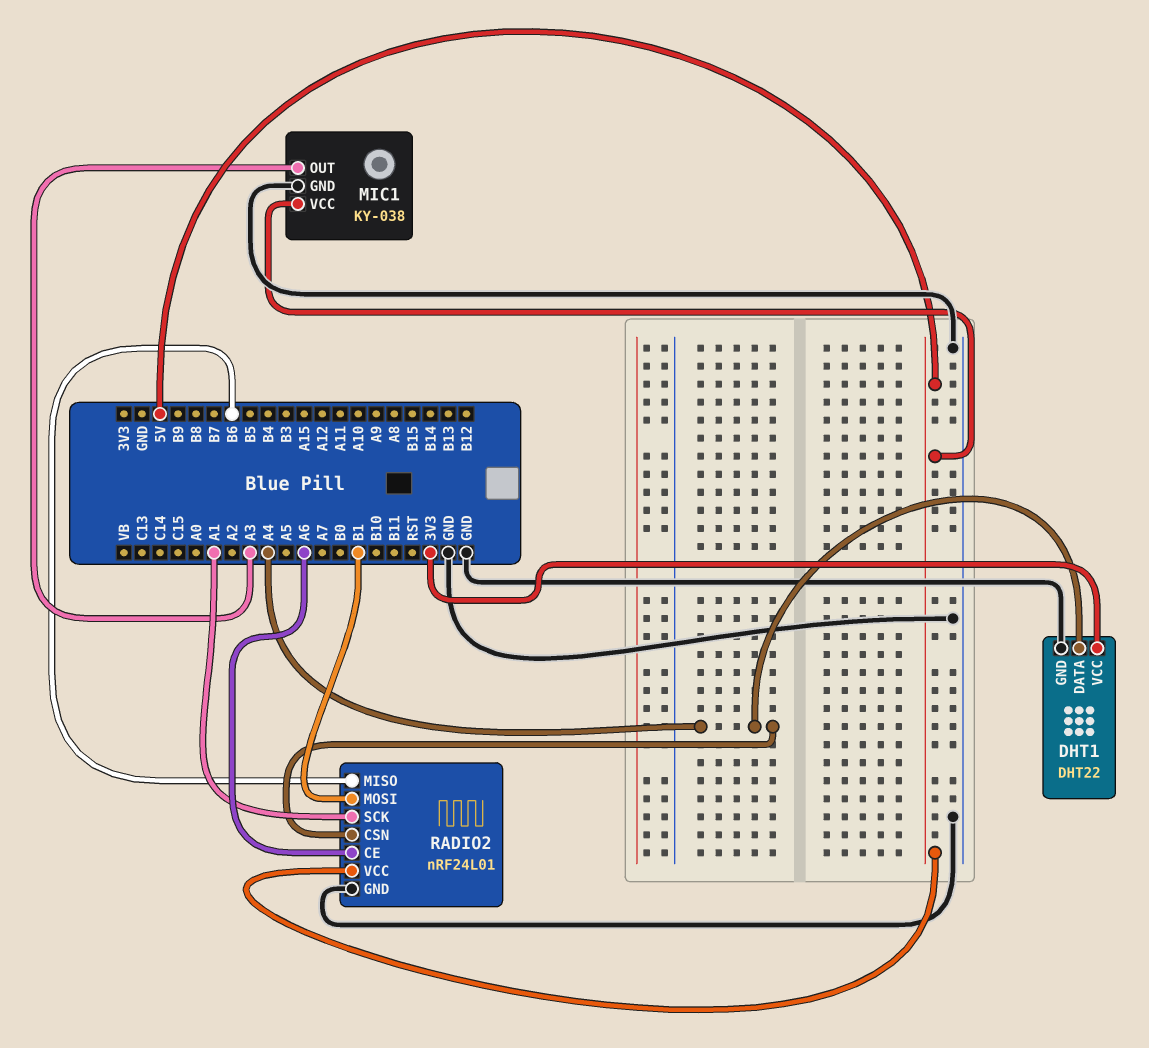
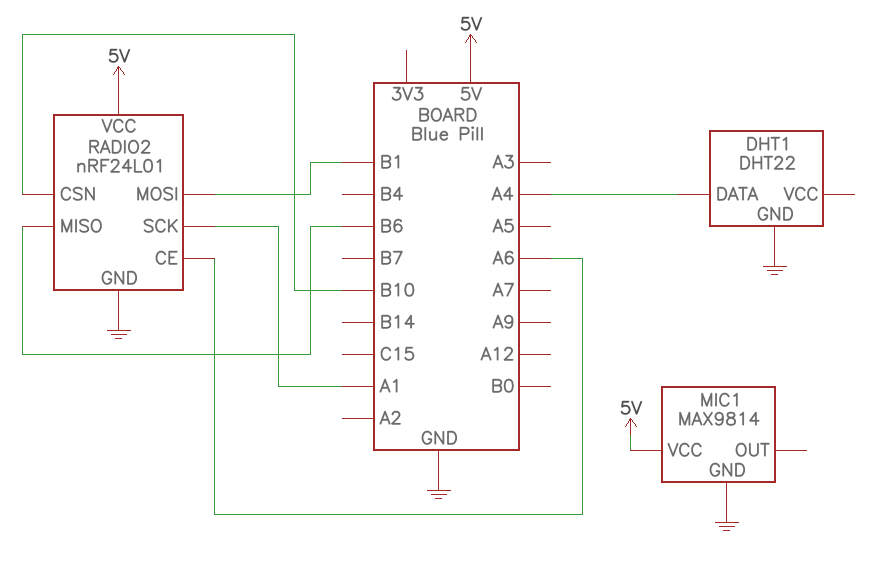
DHT1 pin VCC: 3V3 -> none
MIC1: KY-038 -> MAX9814
MIC1 pin OUT: A3 -> none
RADIO2 pin CSN: A4 -> B10

